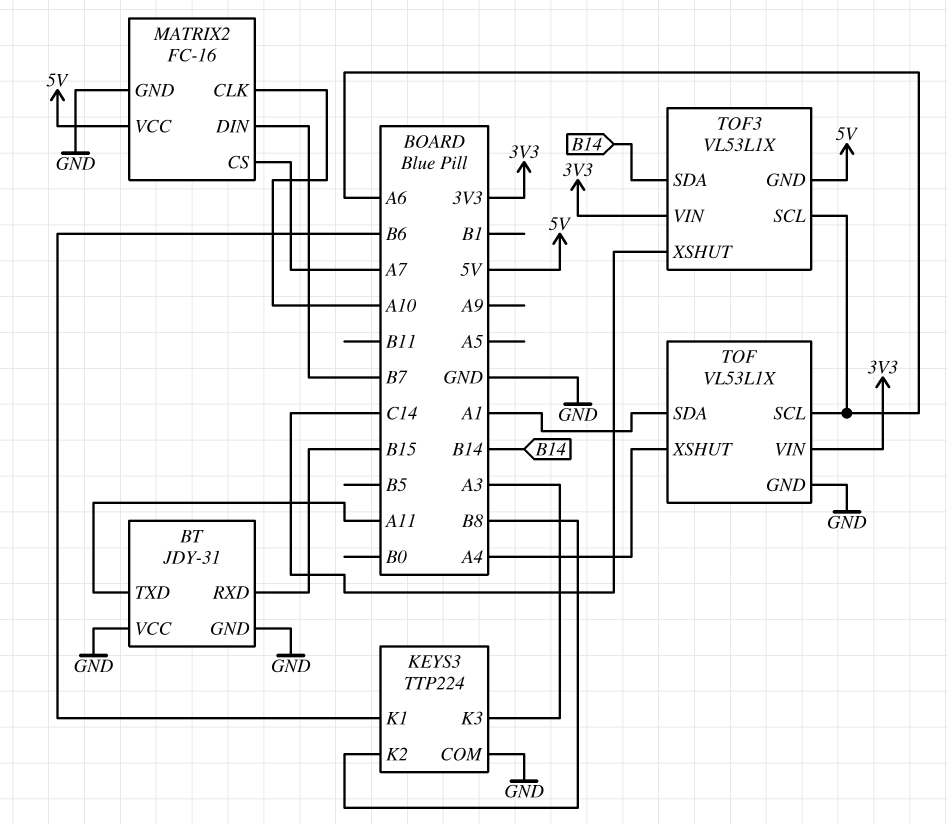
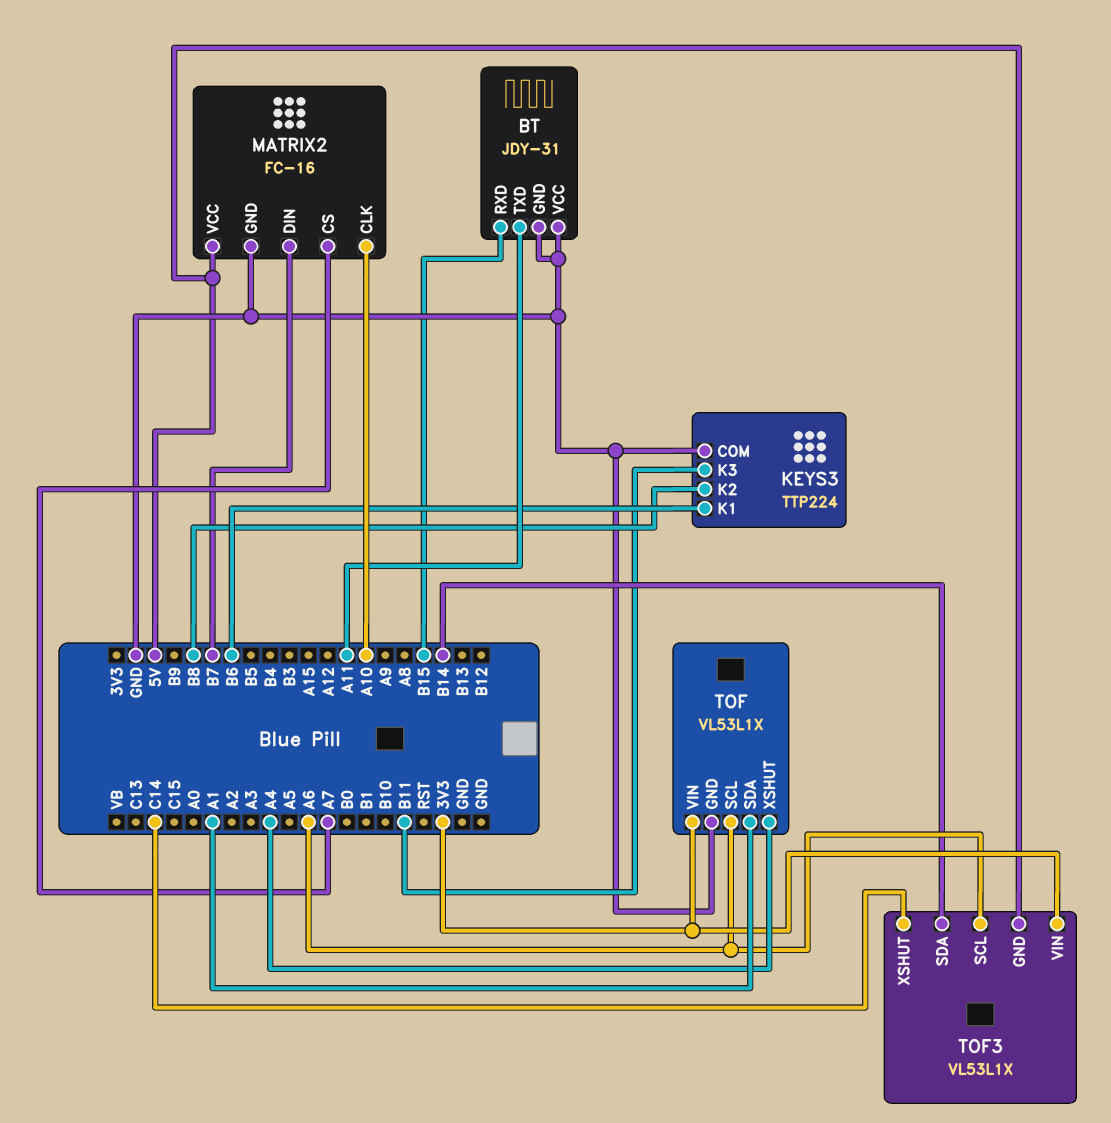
KEYS3 pin K3: A3 -> B11

